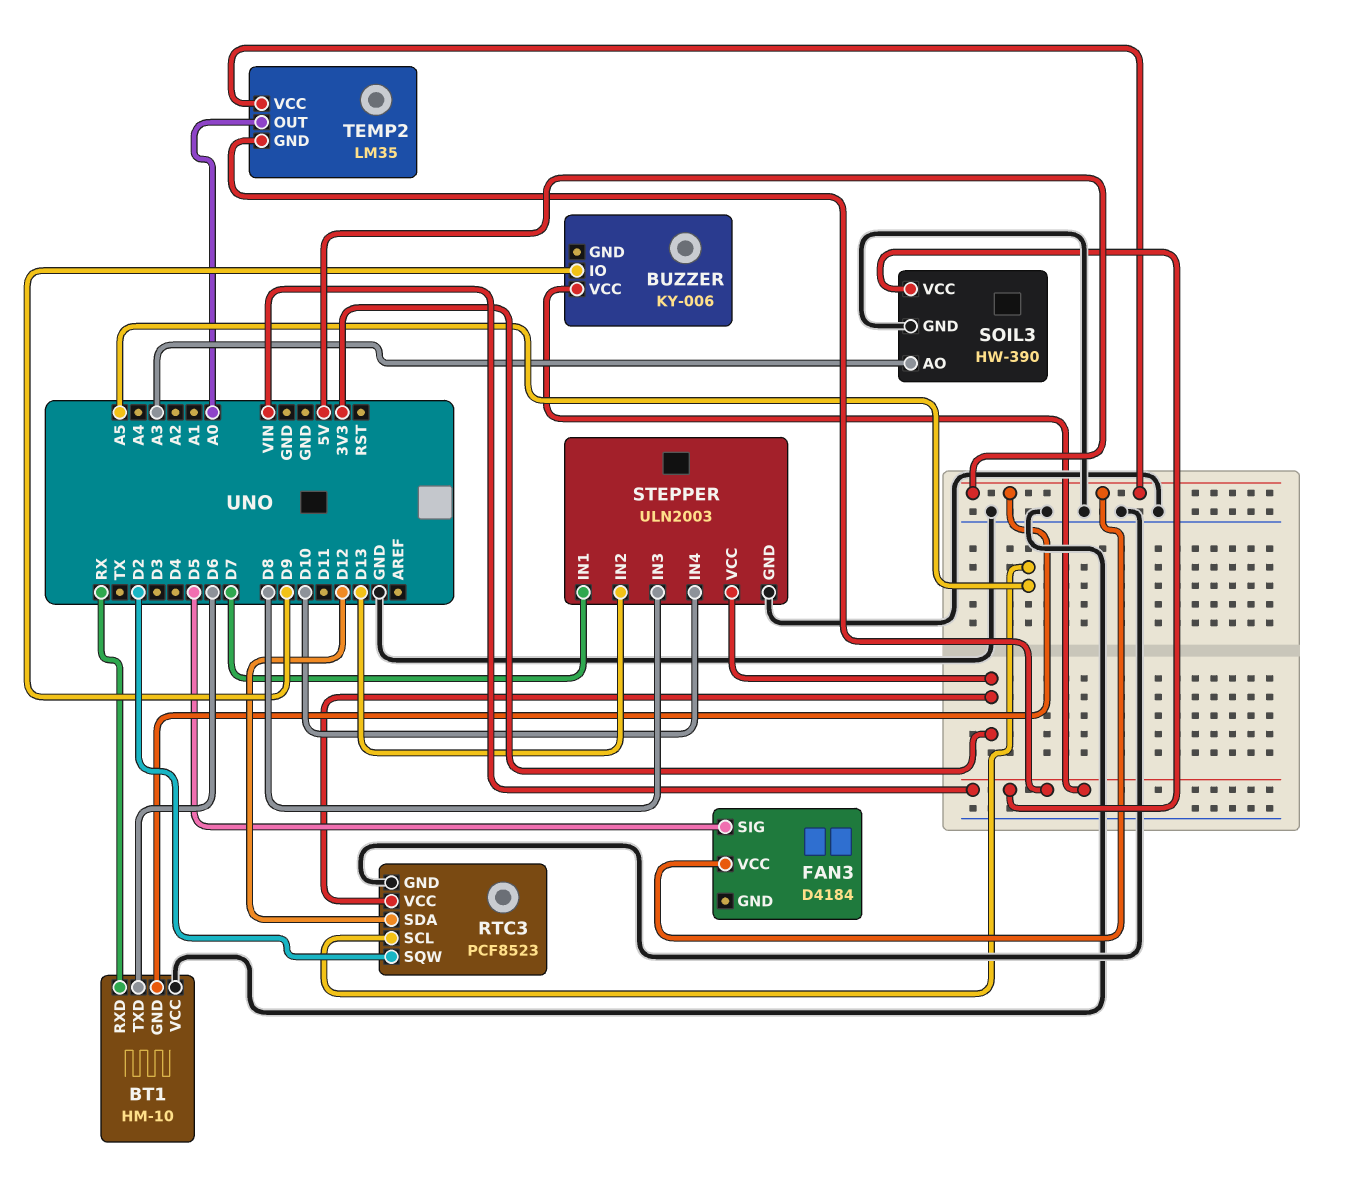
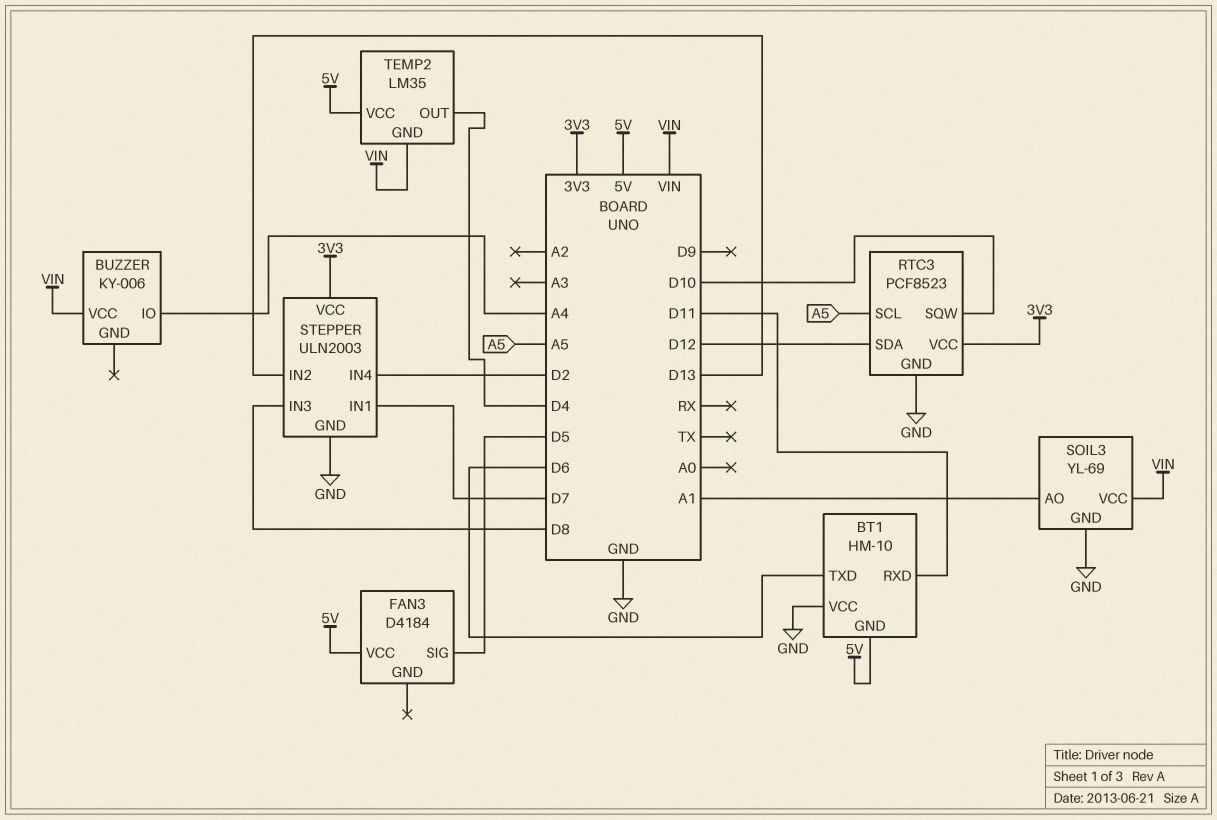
BT1 pin RXD: RX -> D11
BUZZER pin IO: D9 -> A4
RTC3 pin SQW: D2 -> D10
SOIL3: HW-390 -> YL-69
SOIL3 pin AO: A3 -> A1
STEPPER pin IN4: D10 -> D2
TEMP2 pin OUT: A0 -> D4

